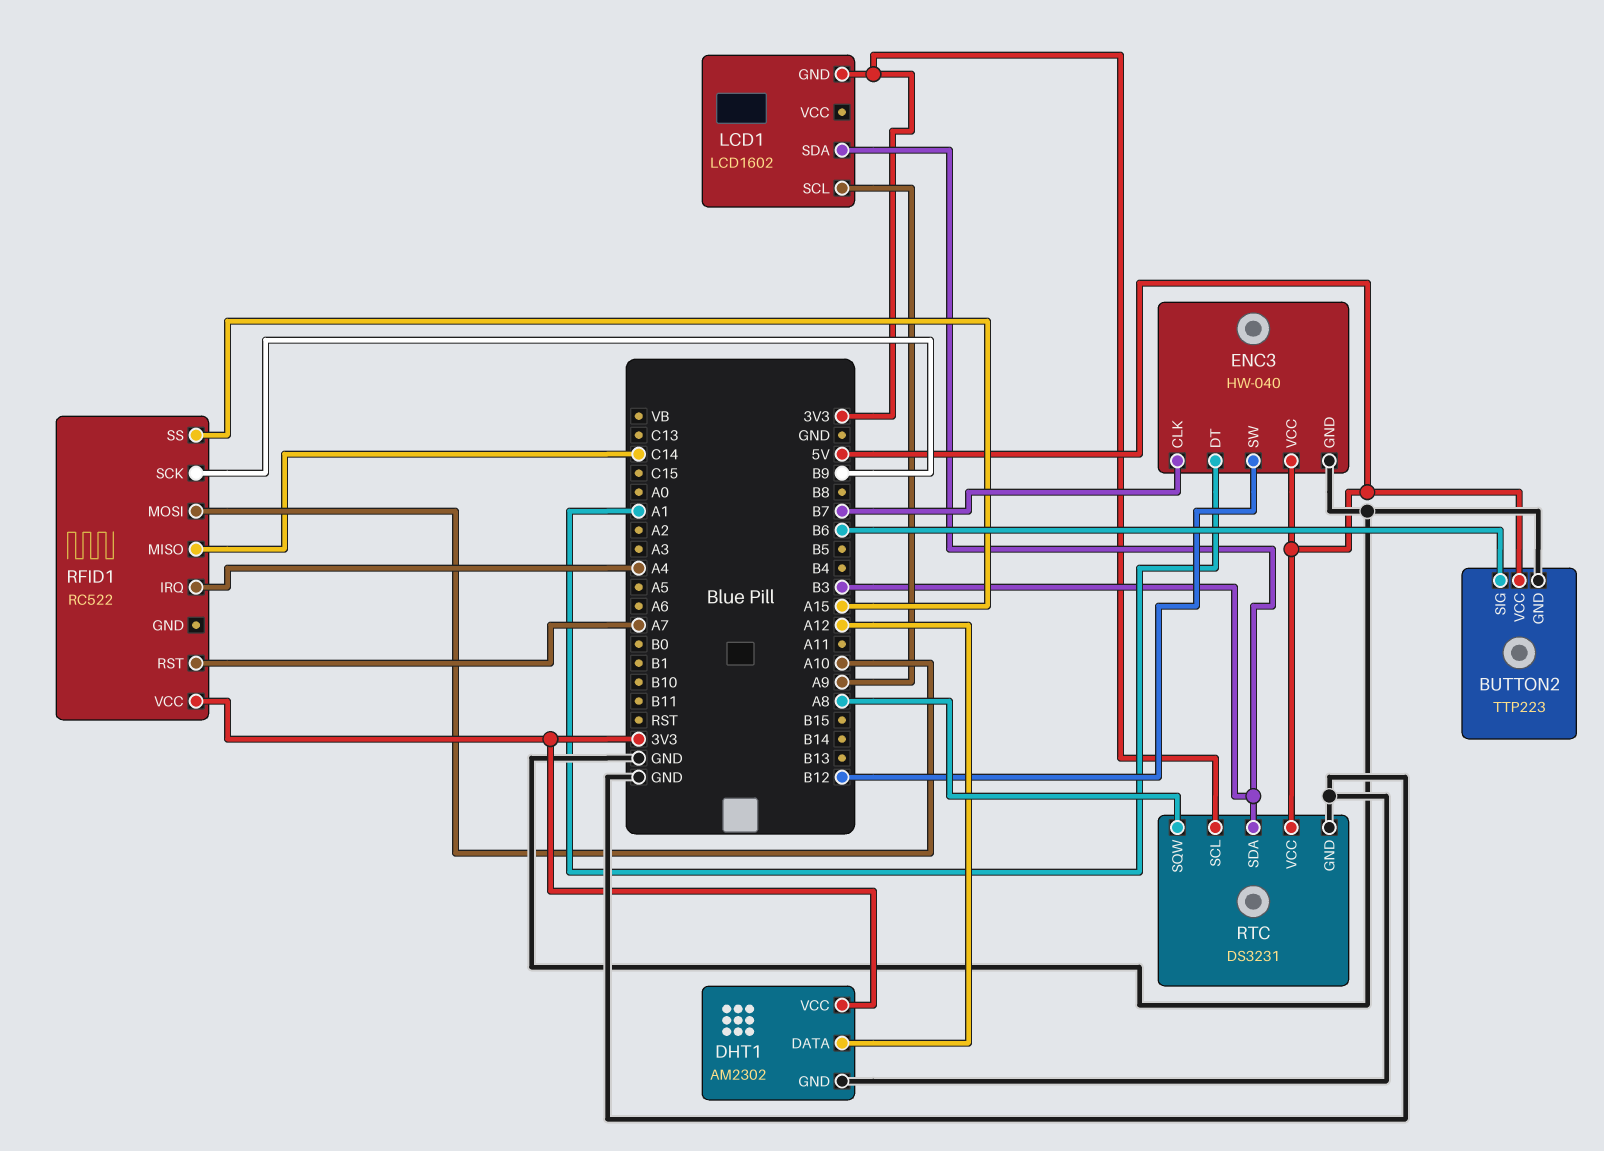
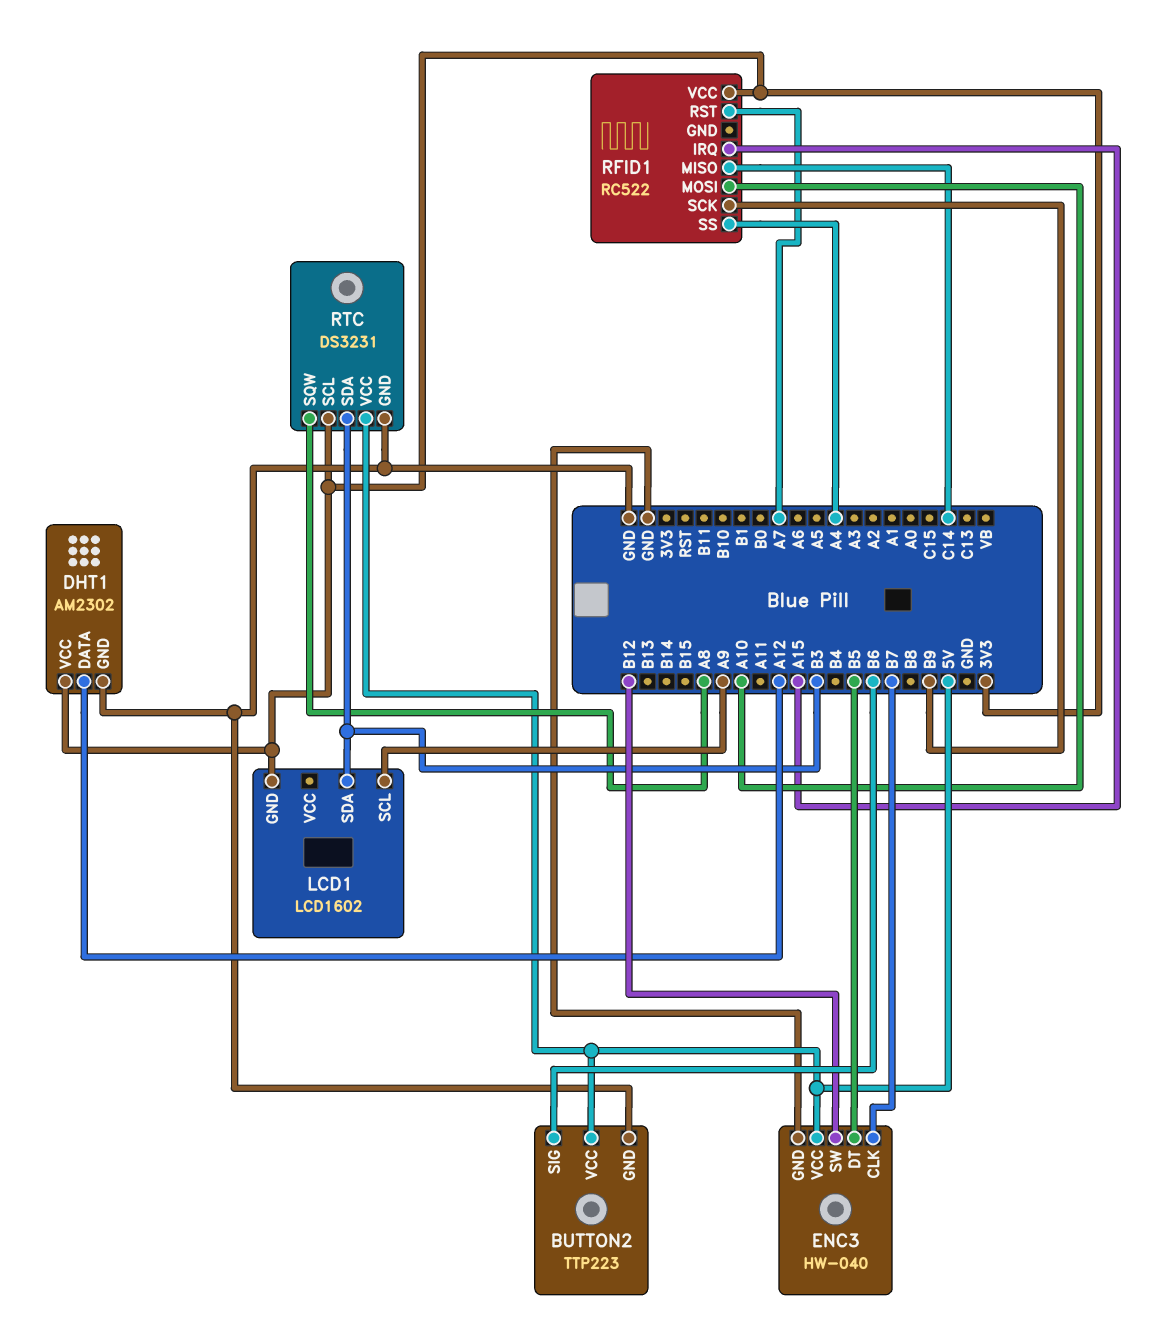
ENC3 pin DT: A1 -> B5
RFID1 pin IRQ: A4 -> A15
RFID1 pin SS: A15 -> A4

